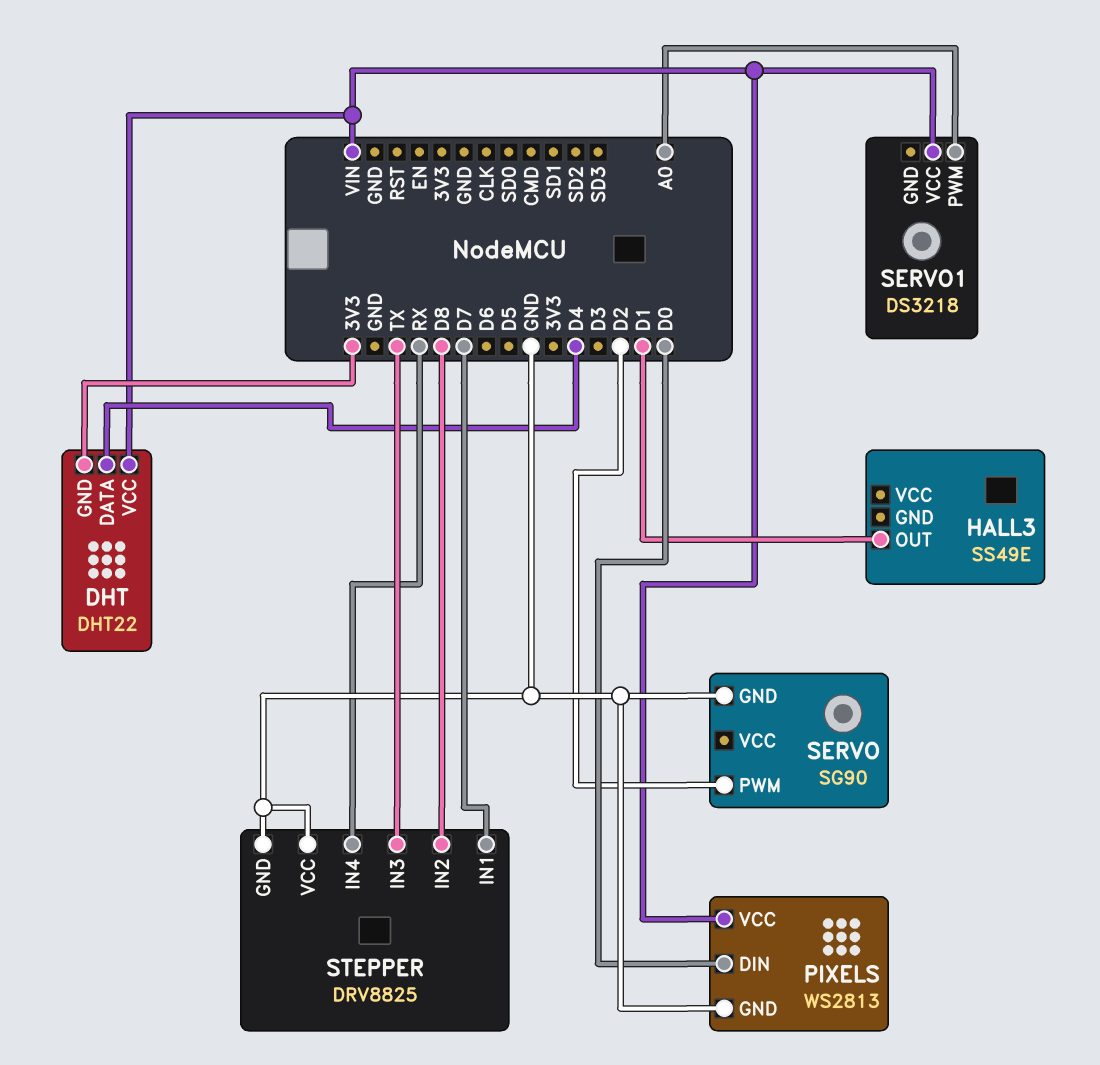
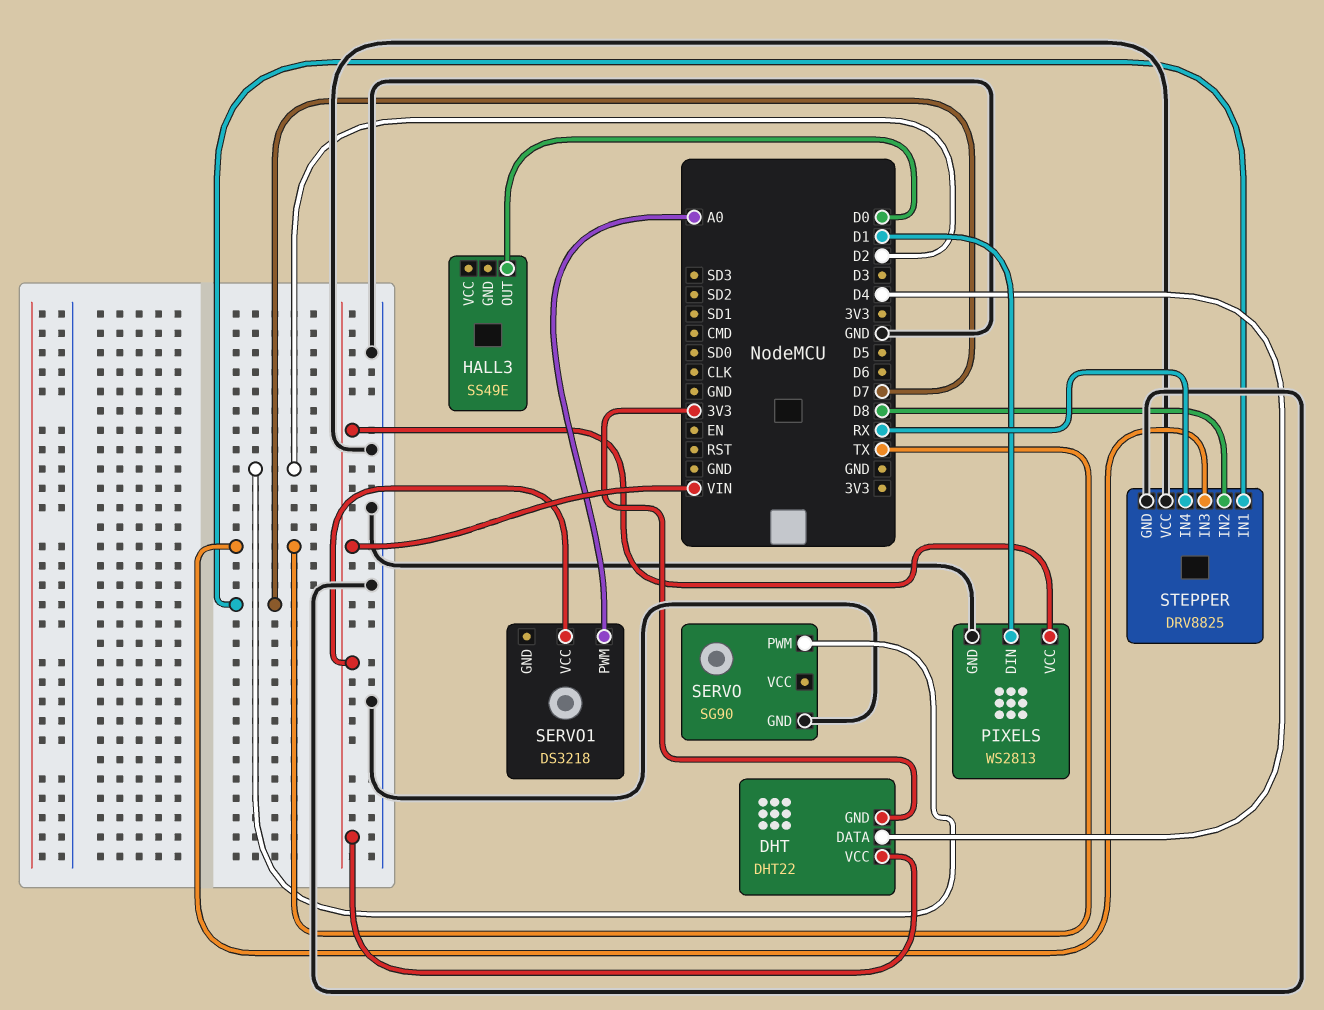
HALL3 pin OUT: D1 -> D0
PIXELS pin DIN: D0 -> D1

